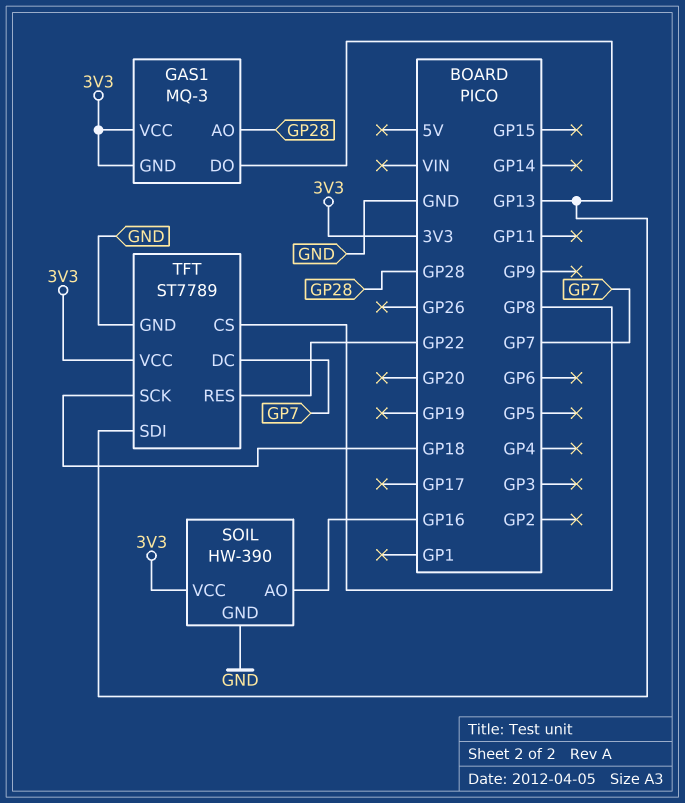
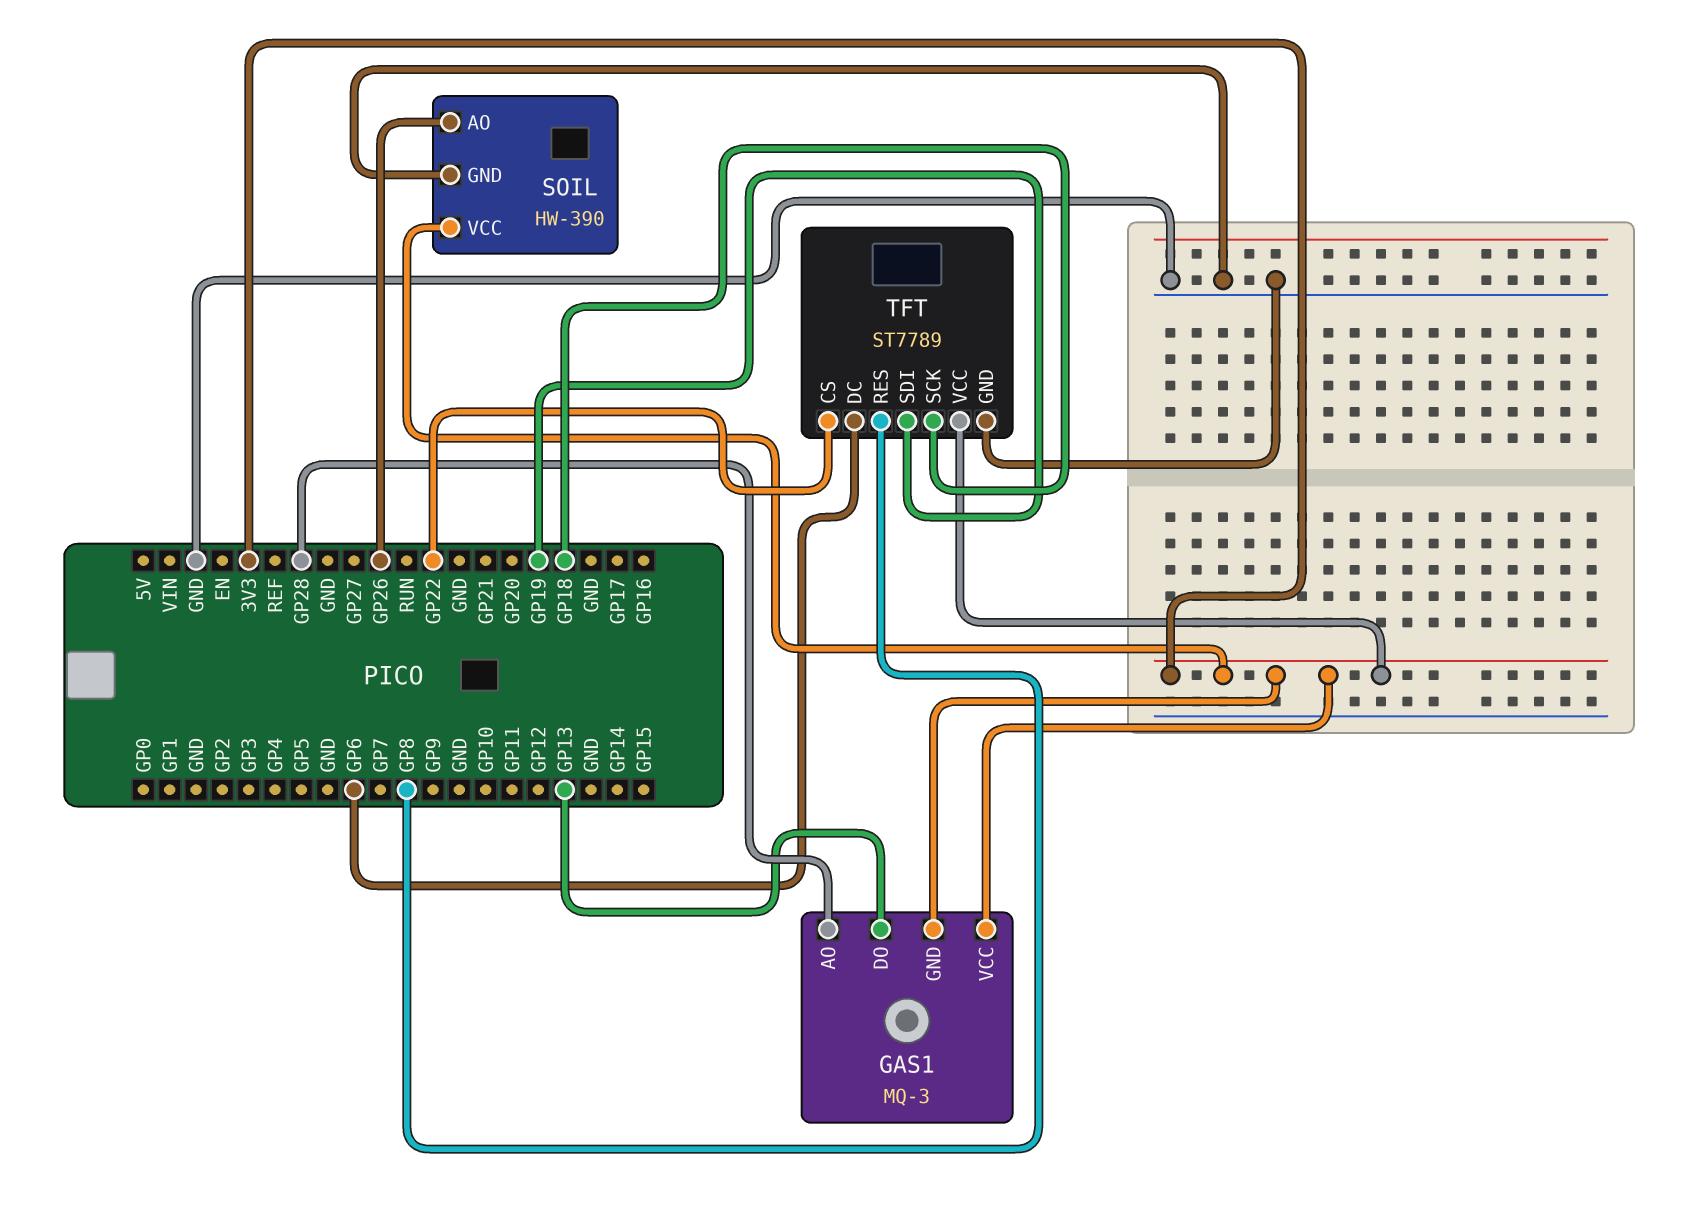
SOIL pin AO: GP16 -> GP26
TFT pin CS: GP8 -> GP22
TFT pin DC: GP7 -> GP6
TFT pin RES: GP22 -> GP8
TFT pin SDI: GP13 -> GP19

